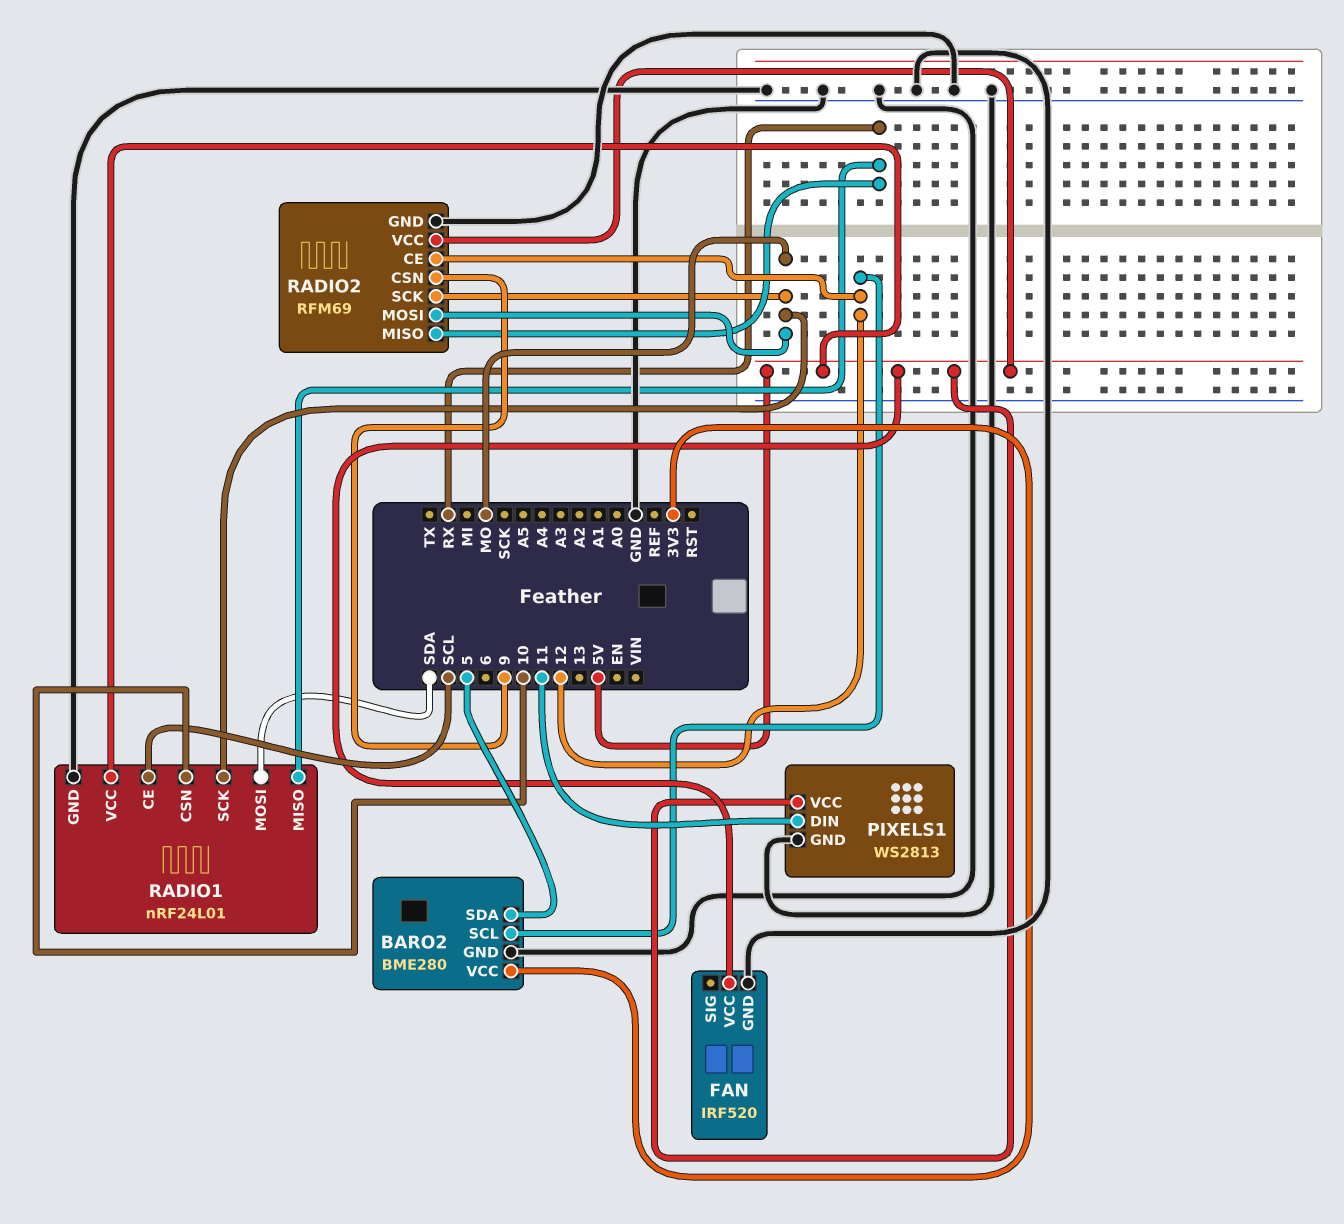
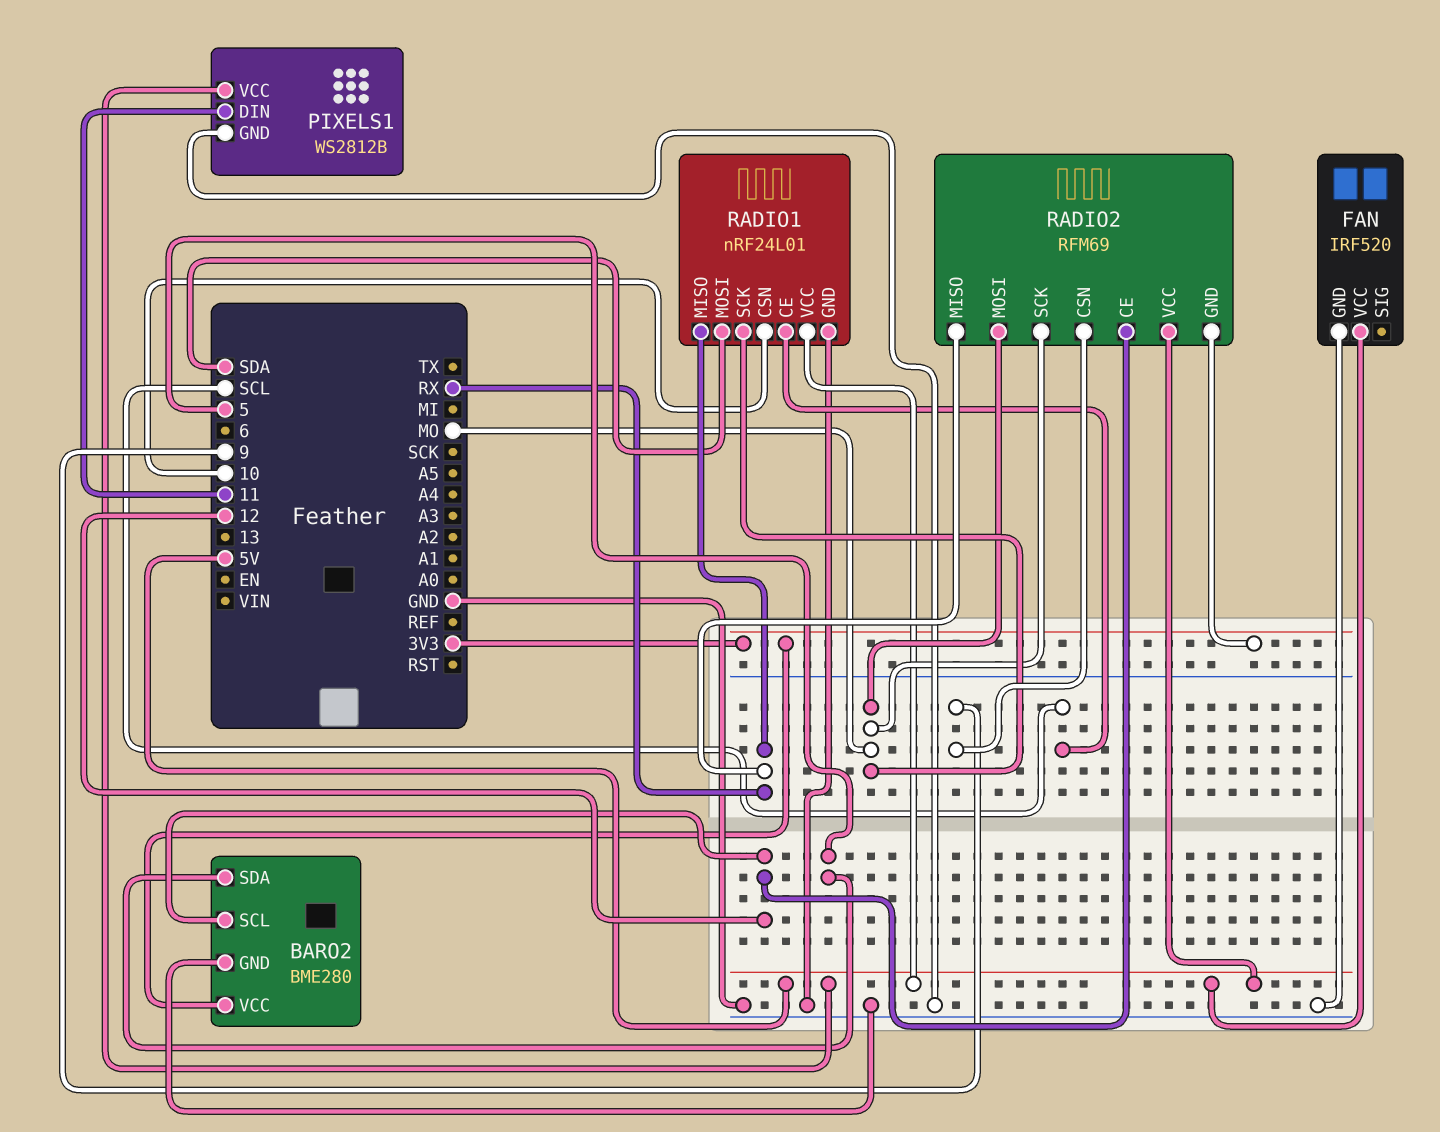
PIXELS1: WS2813 -> WS2812B
RADIO2 pin GND: GND -> 3V3

